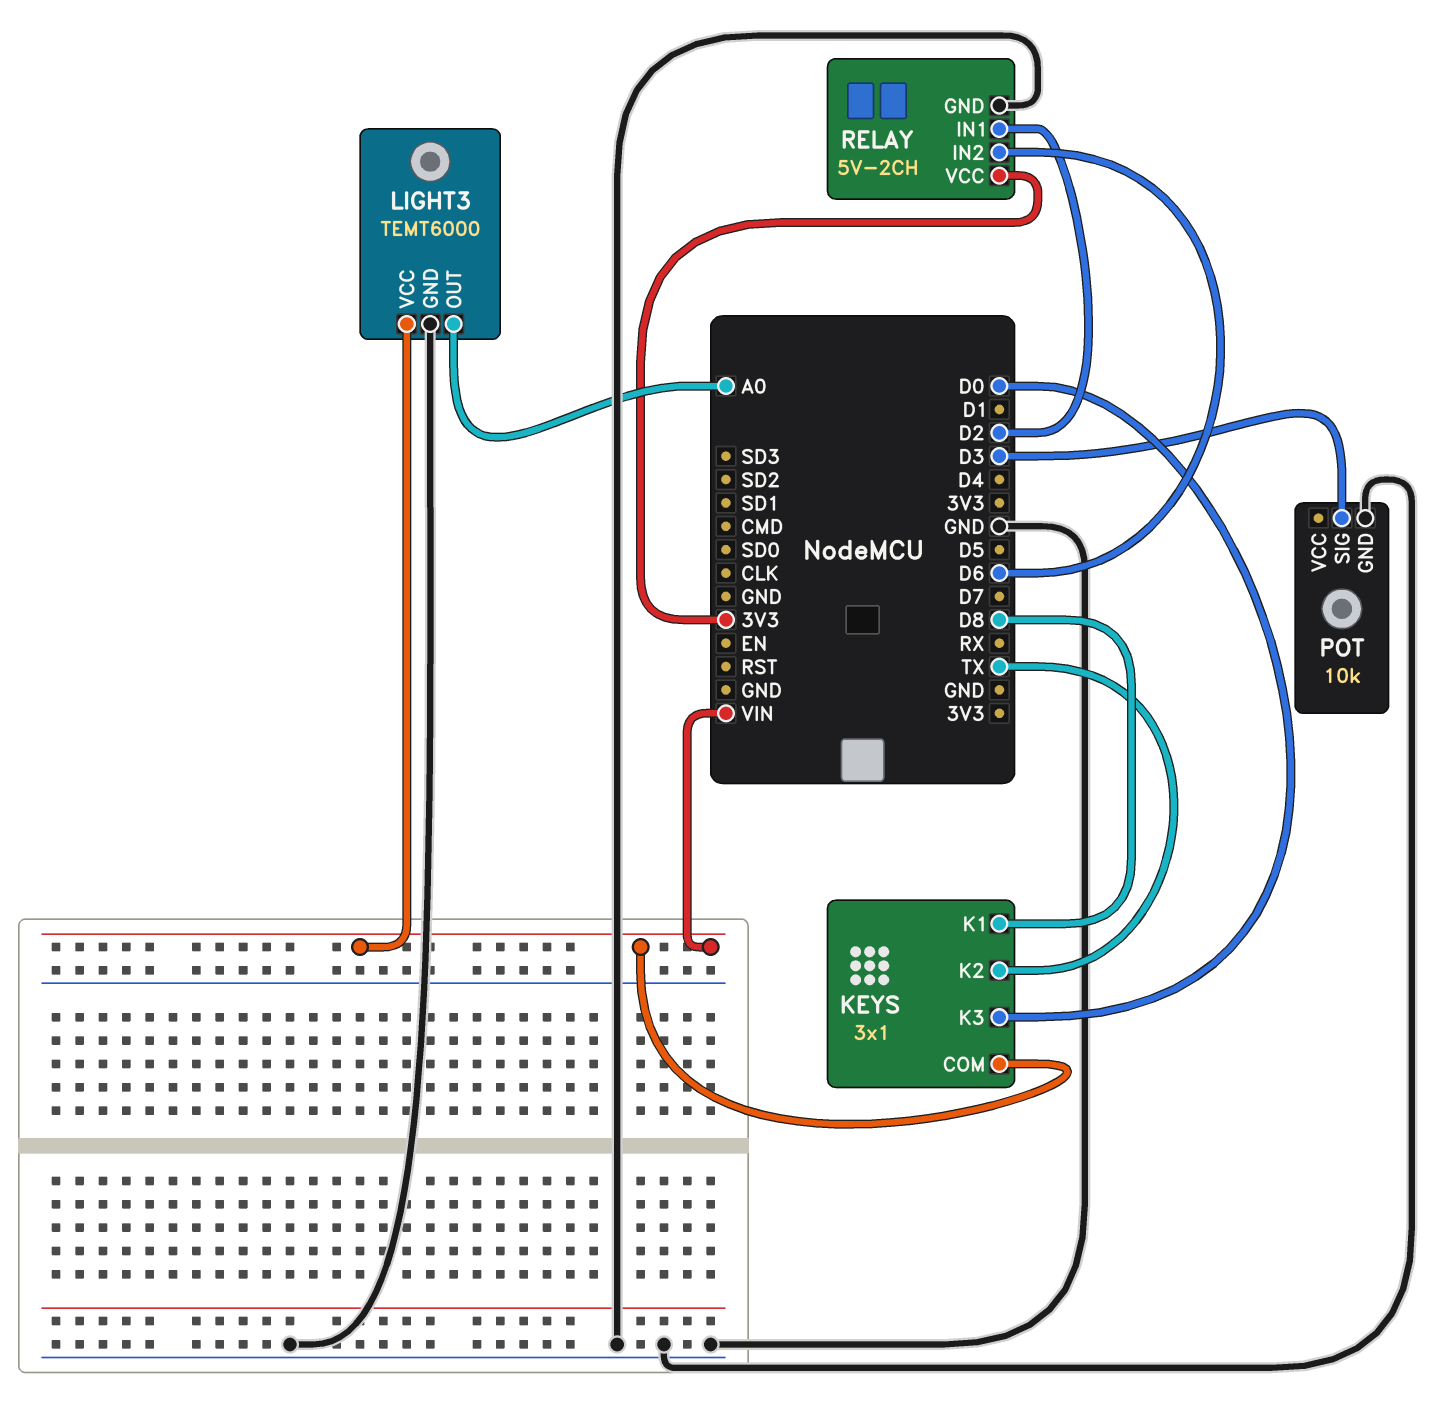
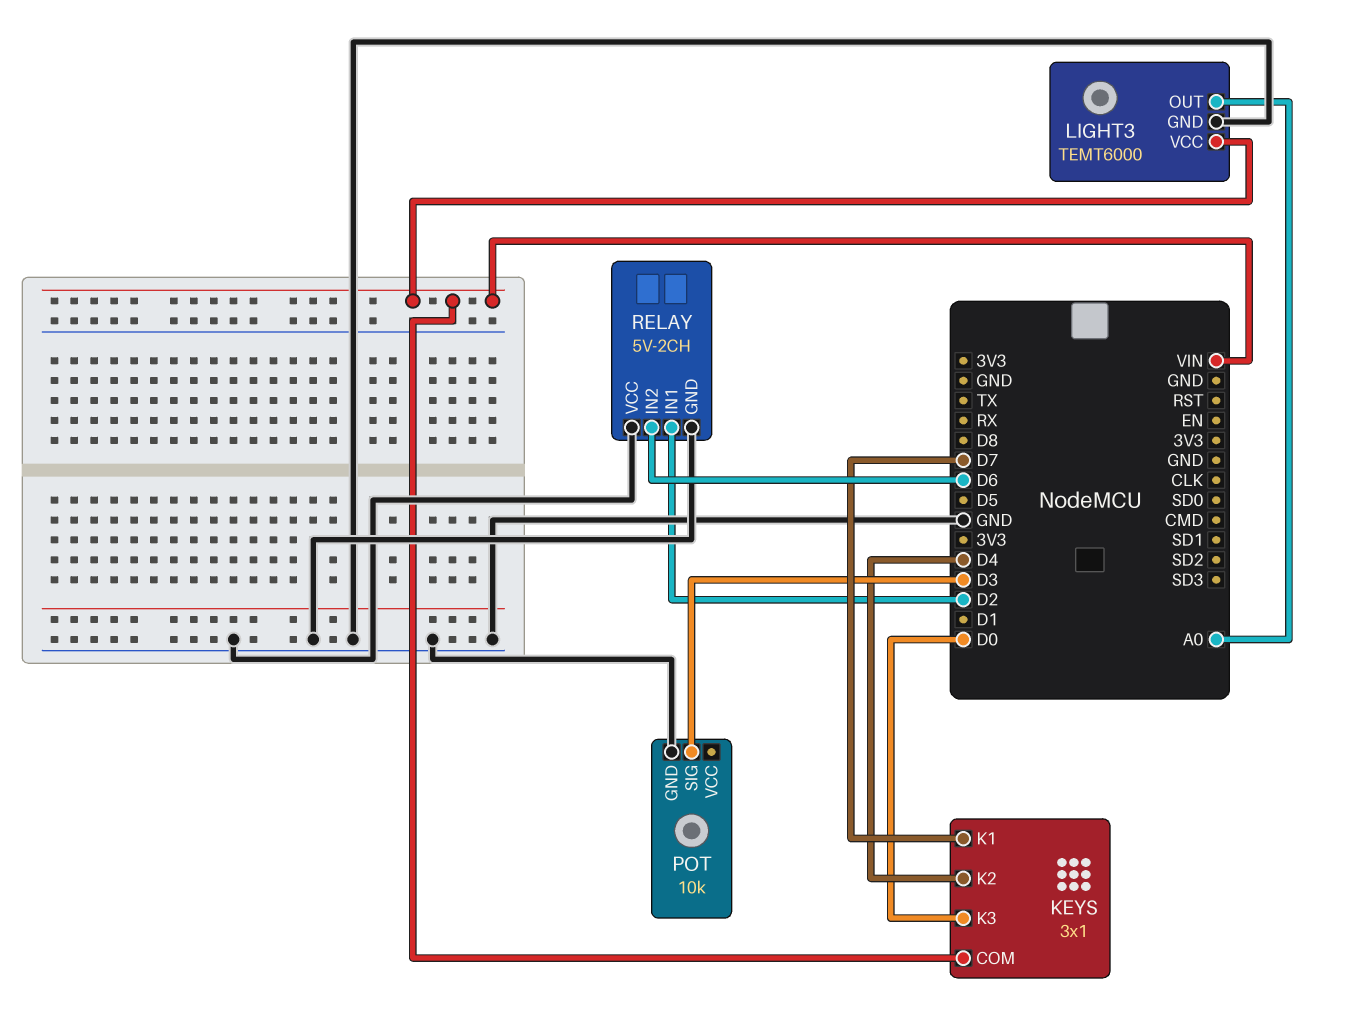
KEYS pin K1: D8 -> D7
KEYS pin K2: TX -> D4
RELAY pin VCC: 3V3 -> GND

